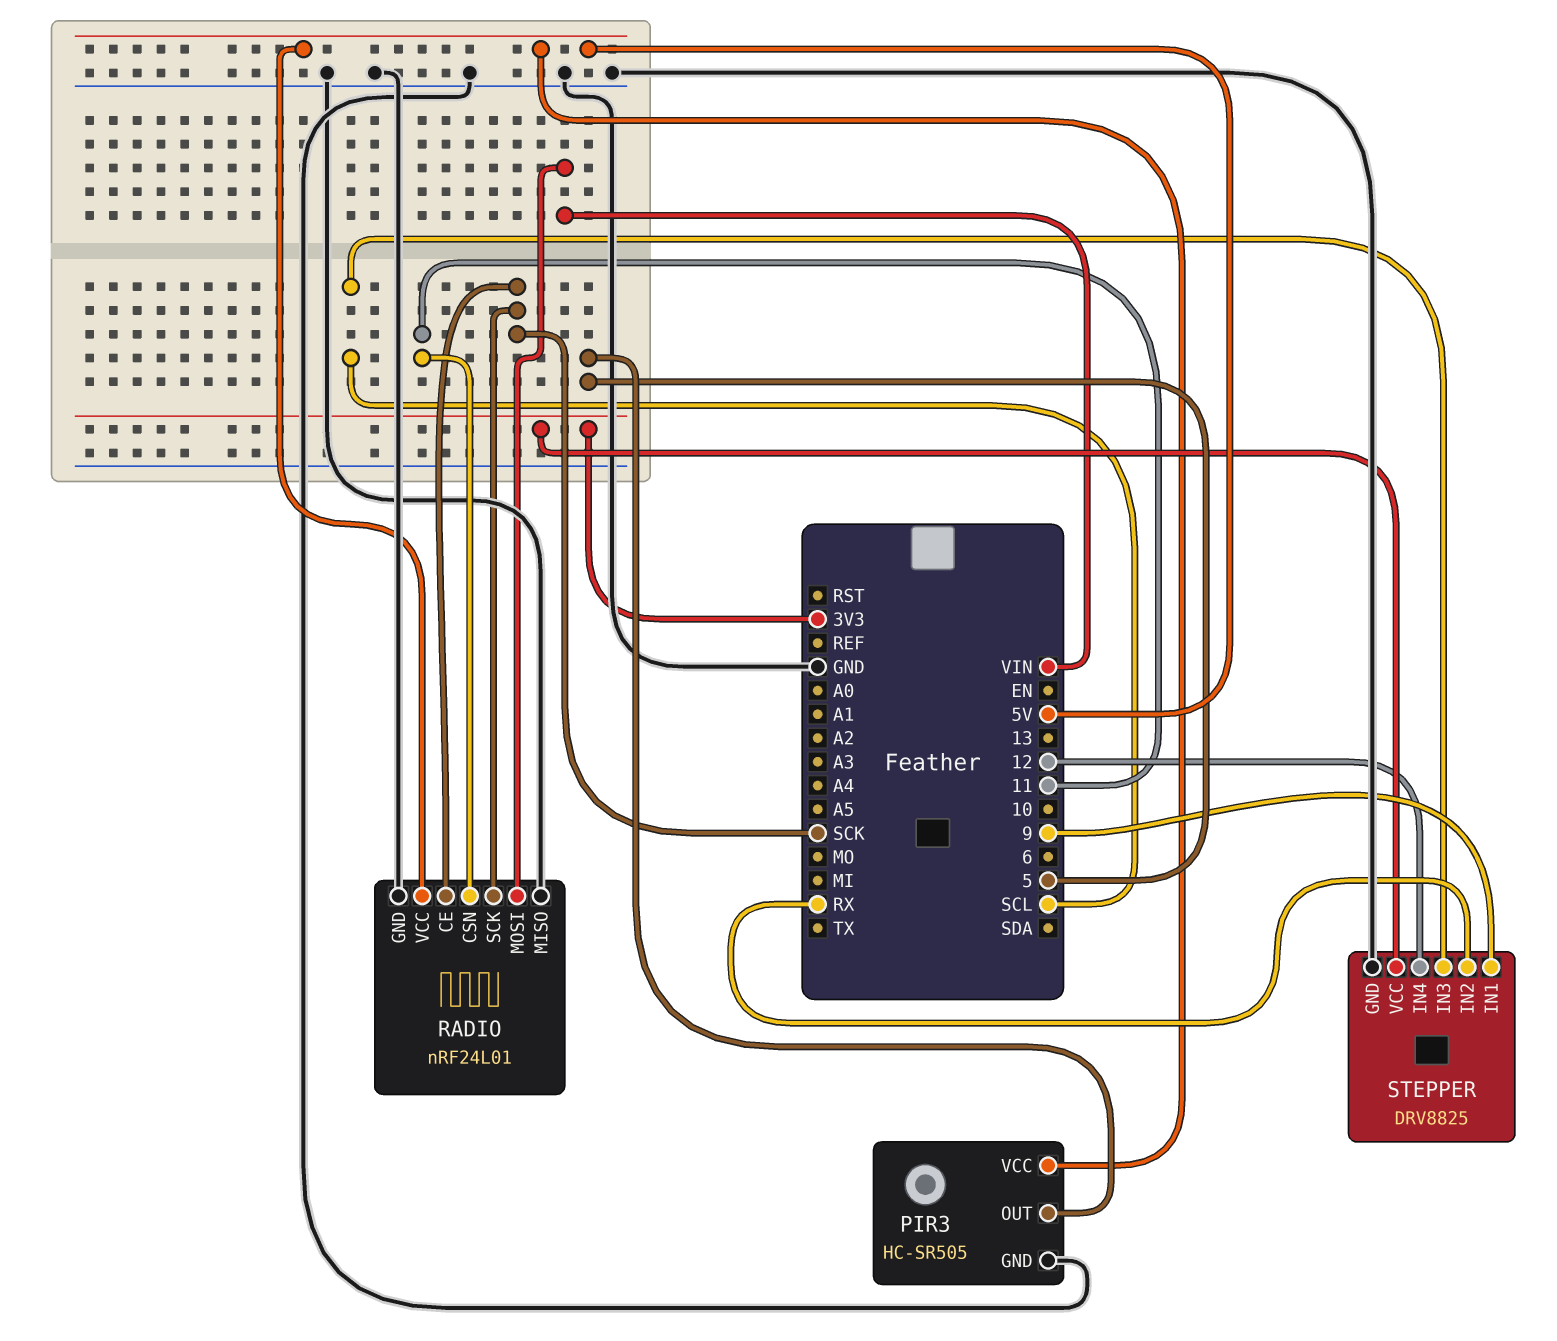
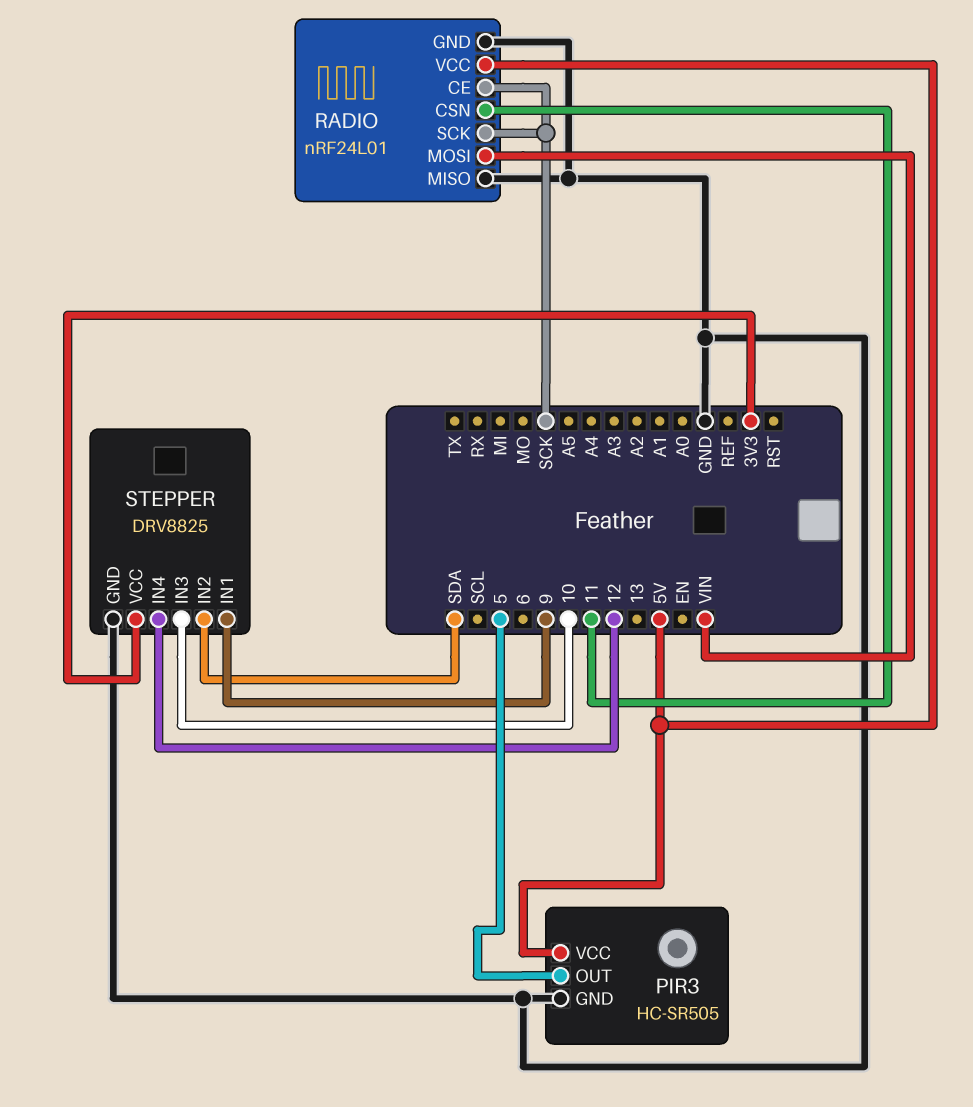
STEPPER pin IN2: RX -> SDA
STEPPER pin IN3: SCL -> 10

